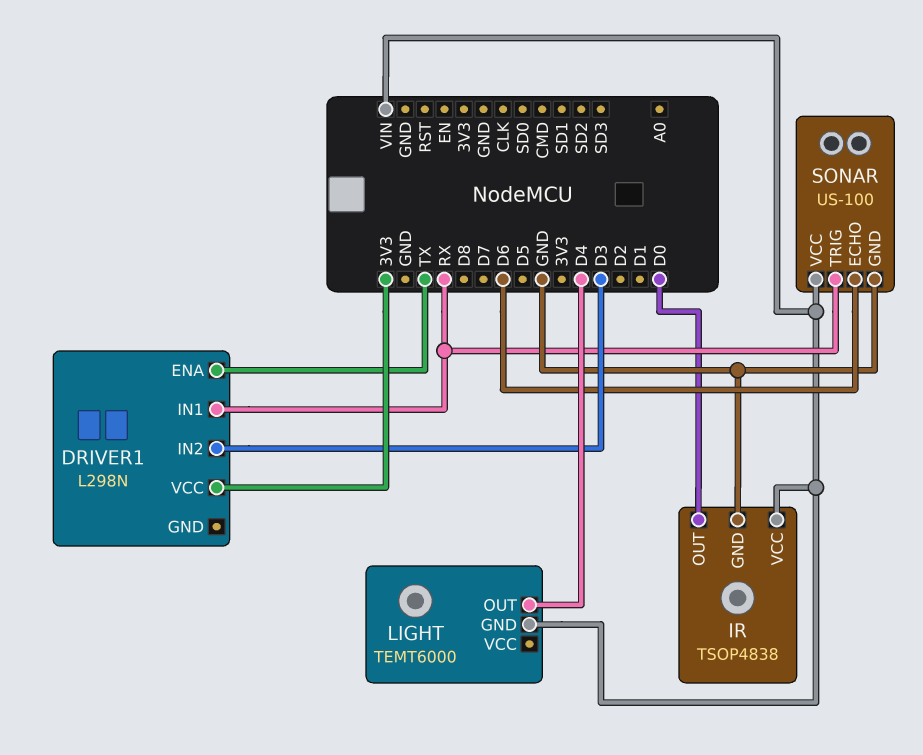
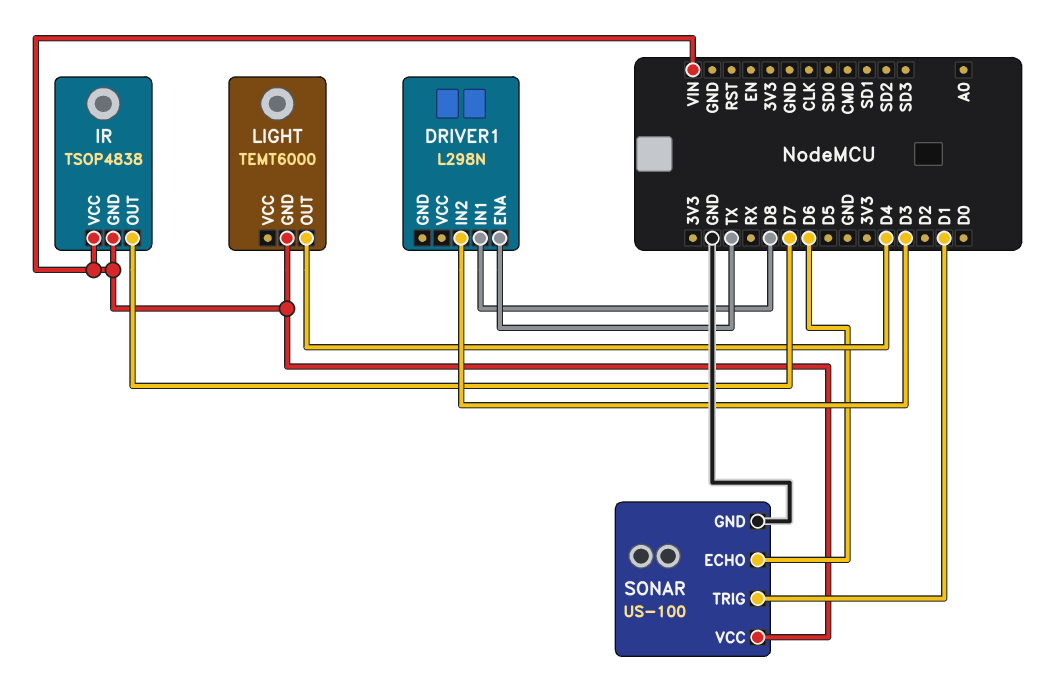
DRIVER1 pin IN1: RX -> D8
DRIVER1 pin VCC: 3V3 -> none
IR pin GND: GND -> VIN
IR pin OUT: D0 -> D7
SONAR pin TRIG: RX -> D1

